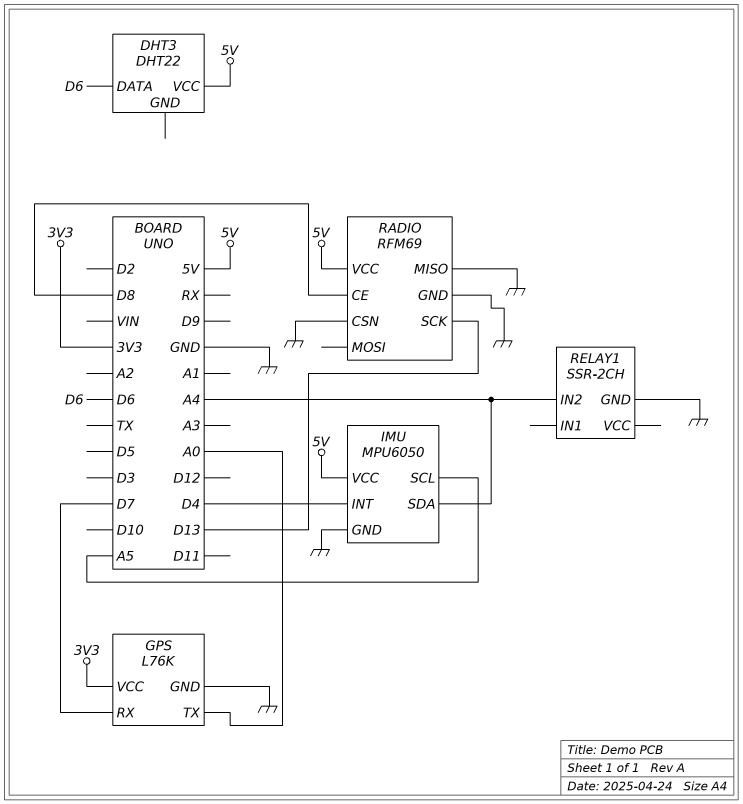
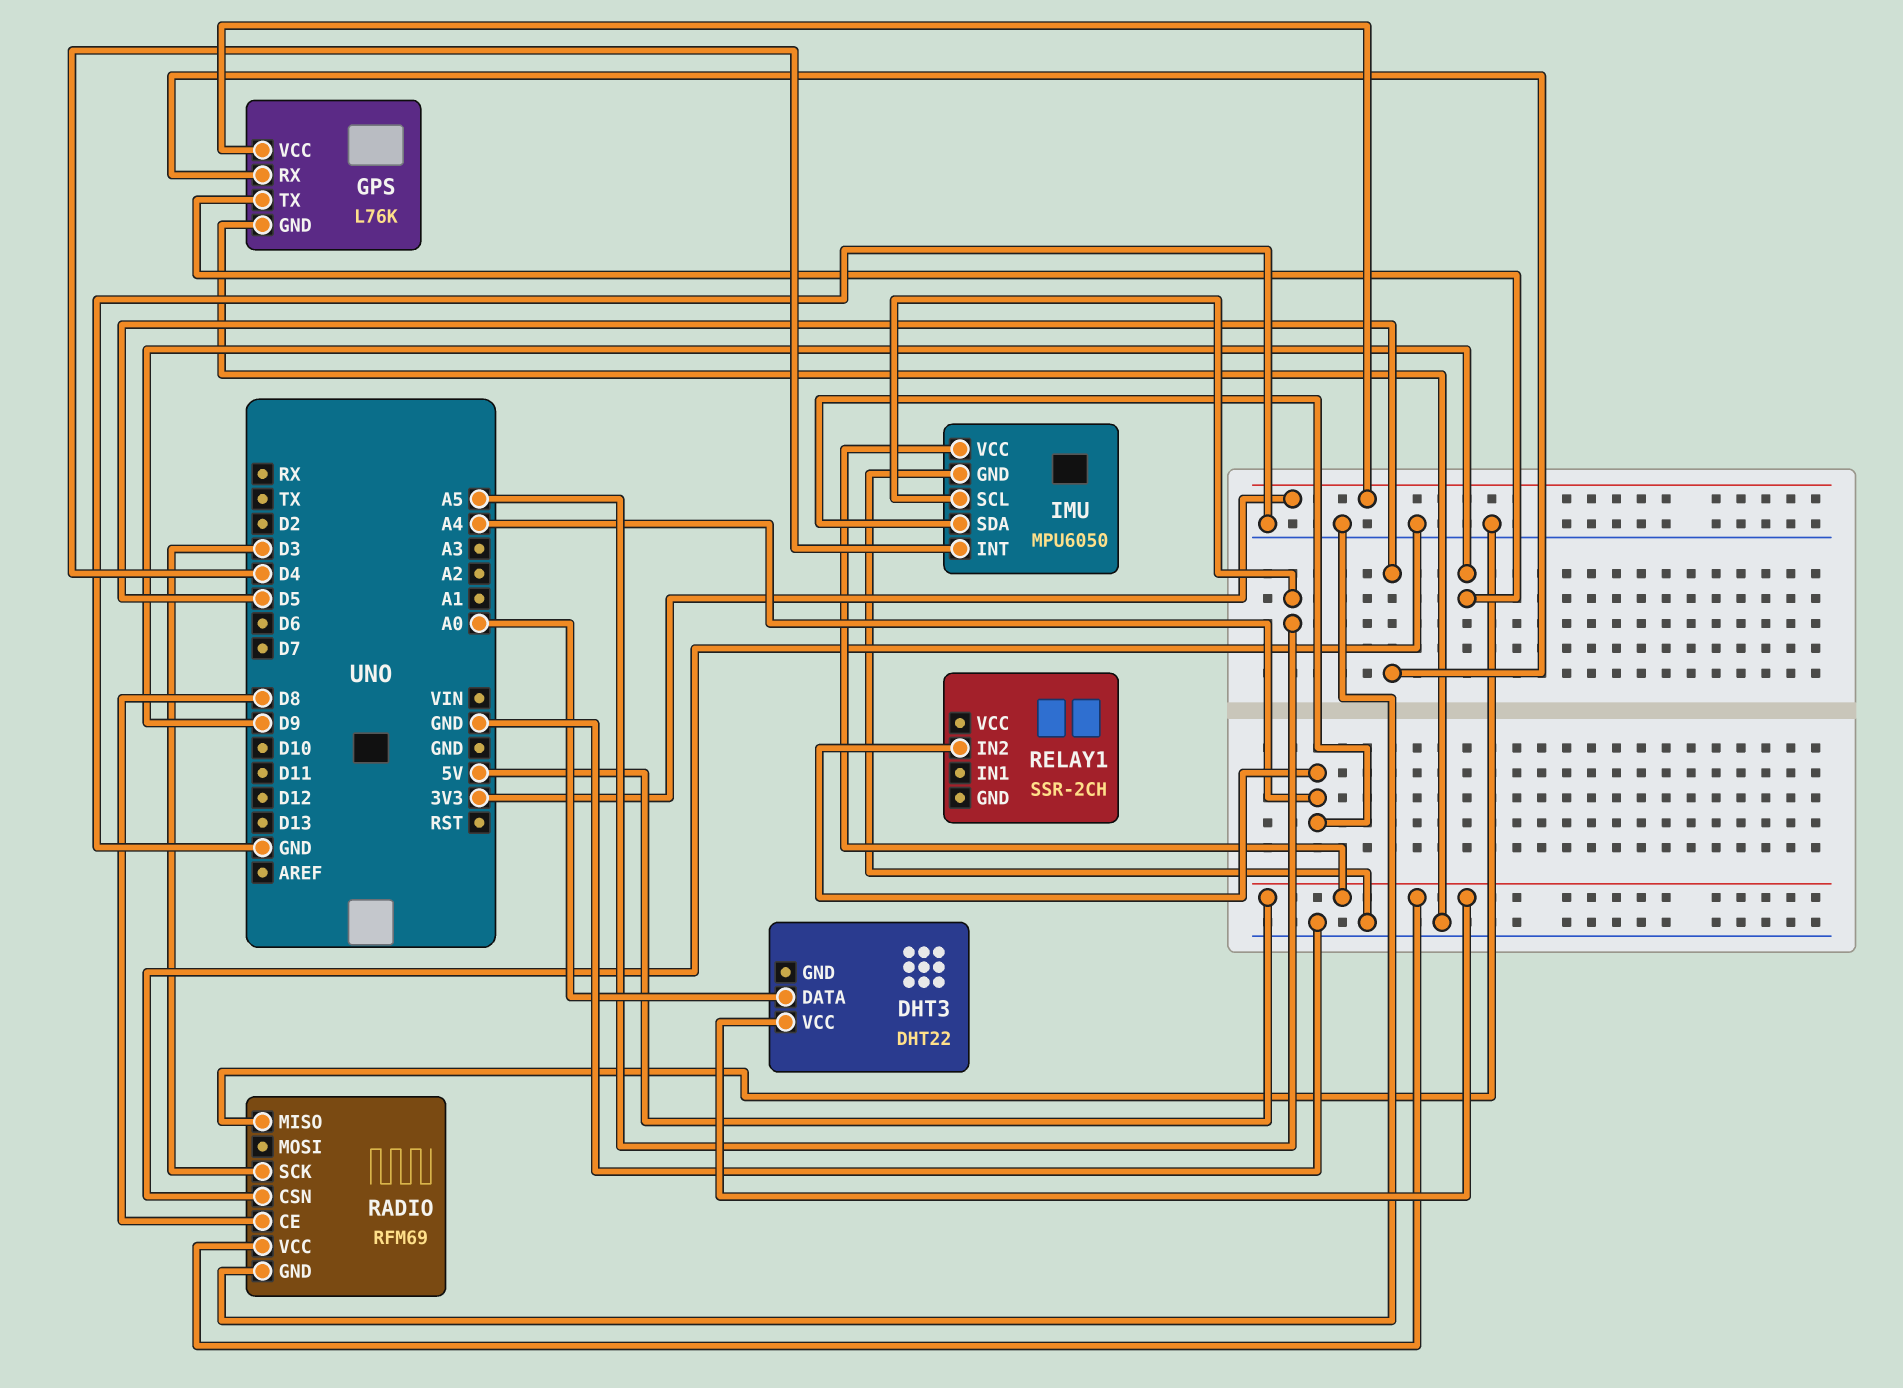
DHT3 pin DATA: D6 -> A0
GPS pin RX: D7 -> D5
GPS pin TX: A0 -> D9
RADIO pin SCK: D13 -> D3
RELAY1 pin GND: GND -> none

